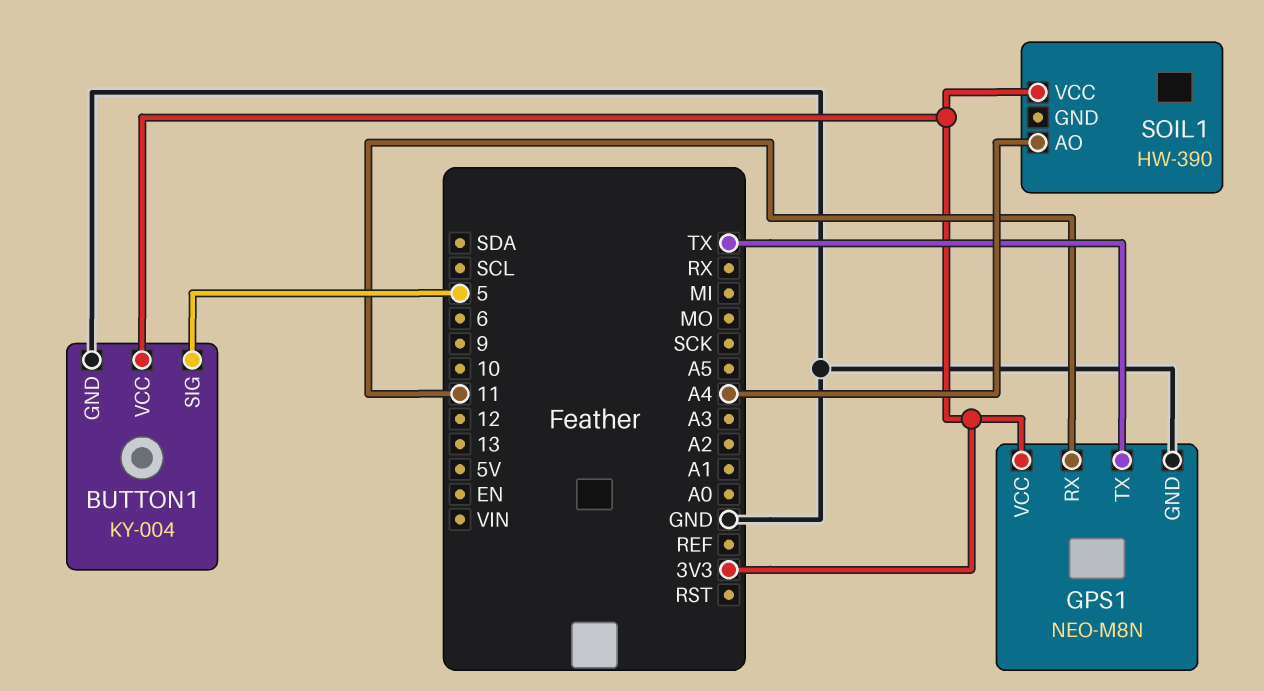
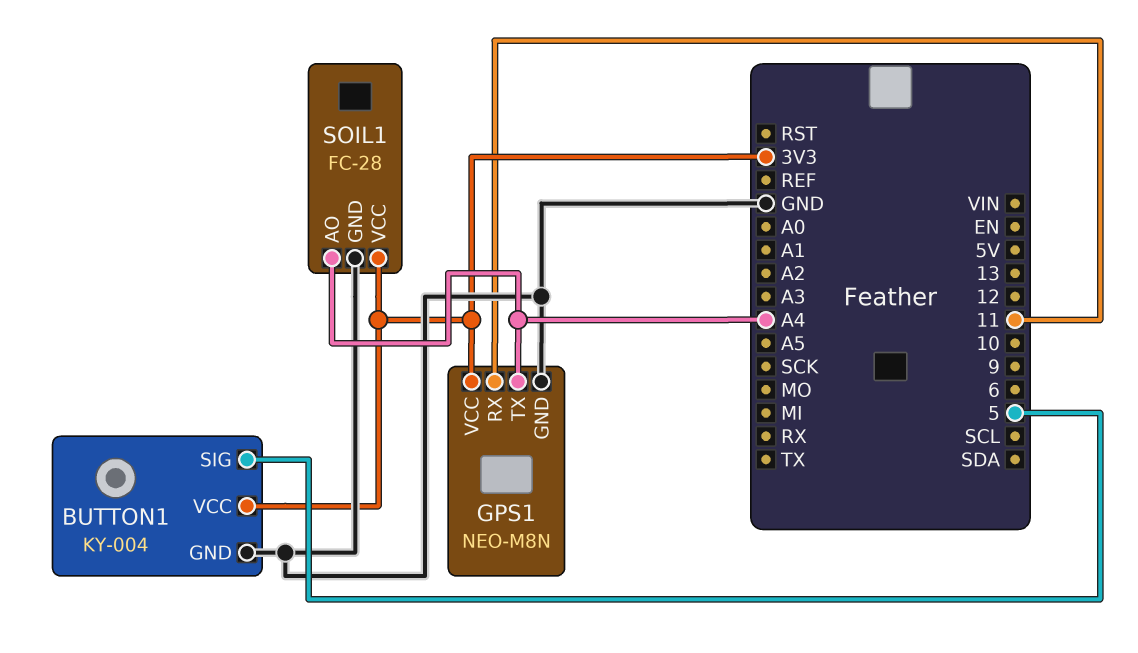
GPS1 pin TX: TX -> A4
SOIL1: HW-390 -> FC-28
SOIL1 pin GND: none -> GND

